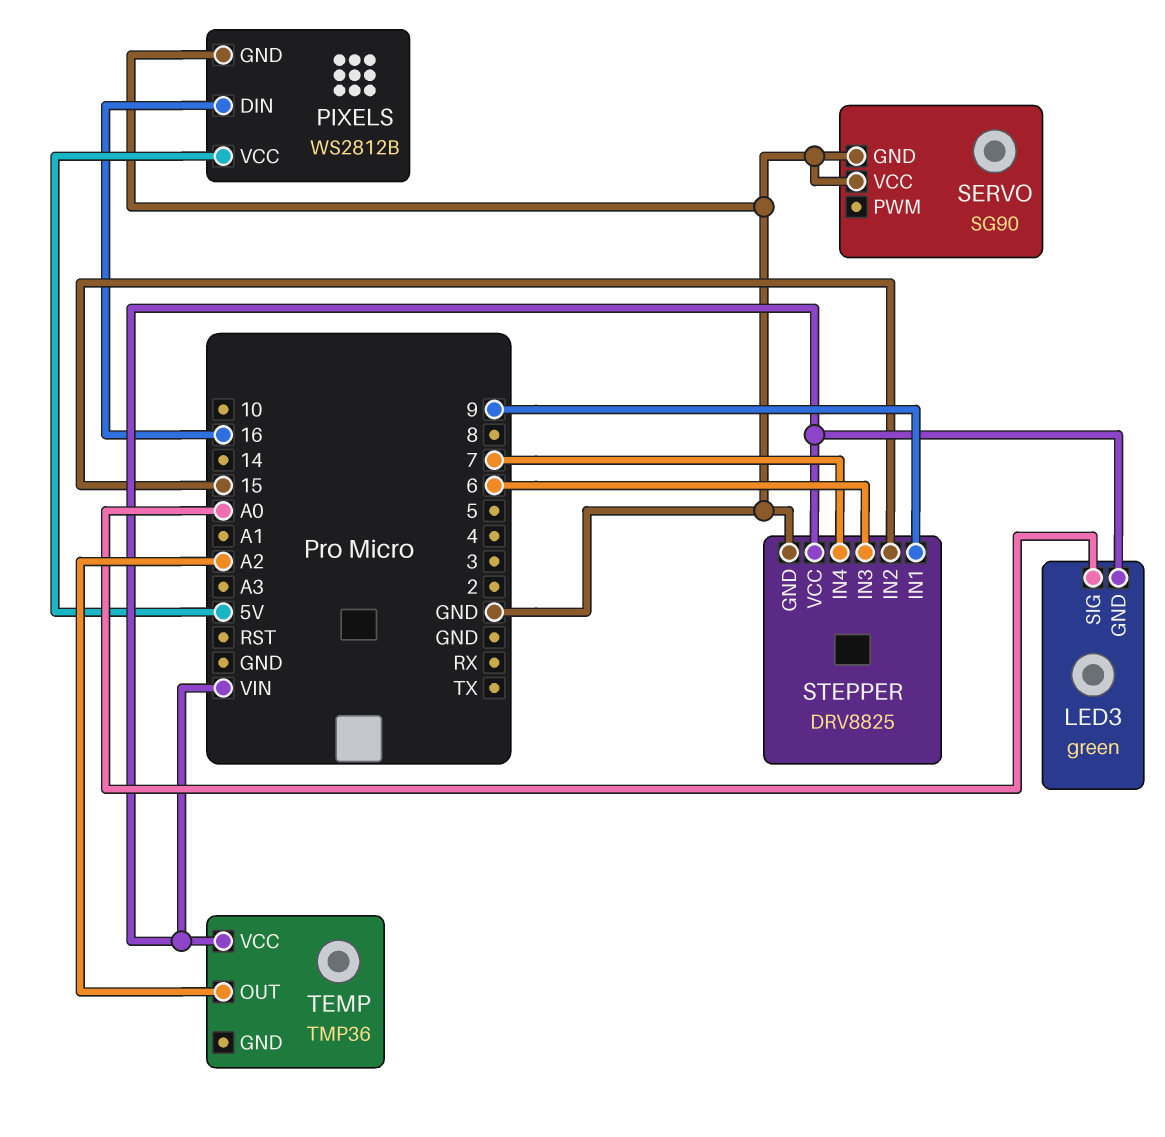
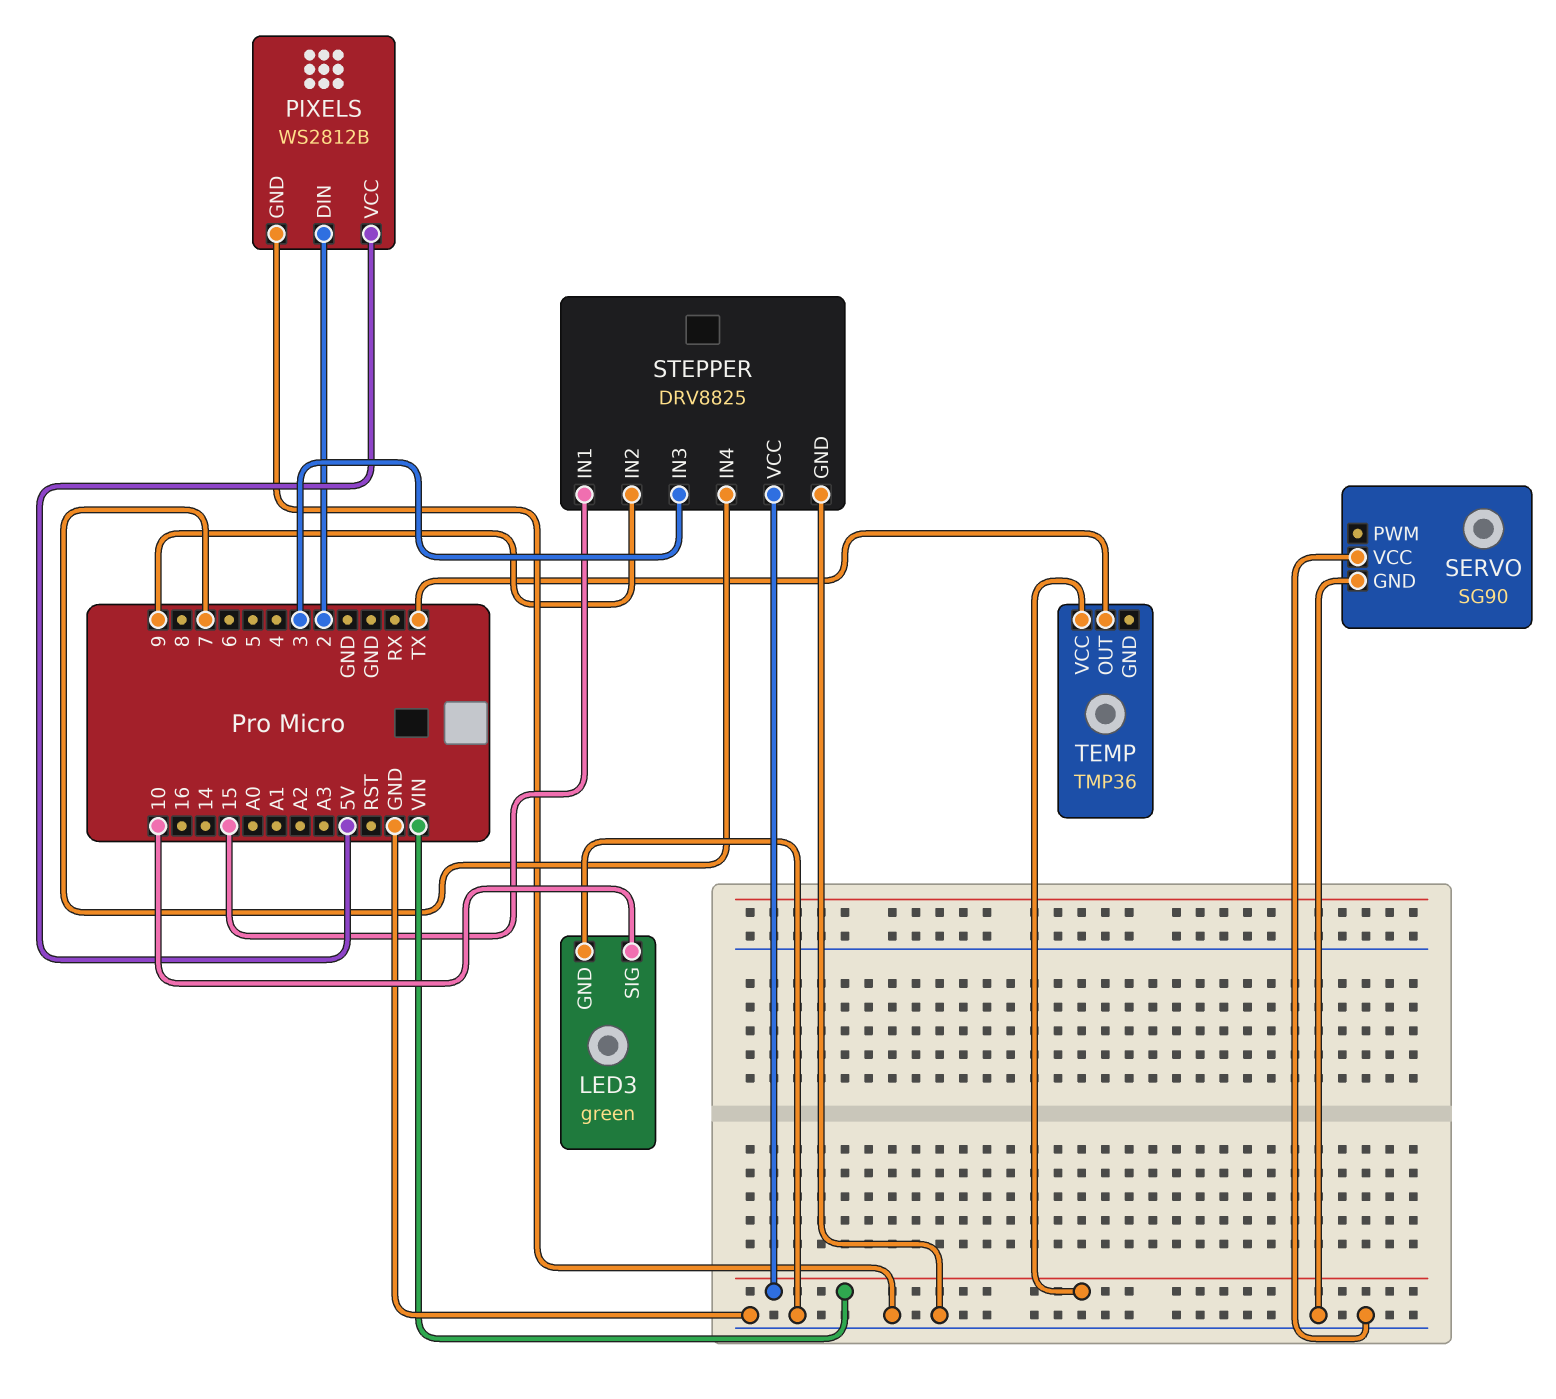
LED3 pin GND: VIN -> GND
LED3 pin SIG: A0 -> 10
PIXELS pin DIN: 16 -> 2
STEPPER pin IN1: 9 -> 15
STEPPER pin IN2: 15 -> 9
STEPPER pin IN3: 6 -> 3
TEMP pin OUT: A2 -> TX

